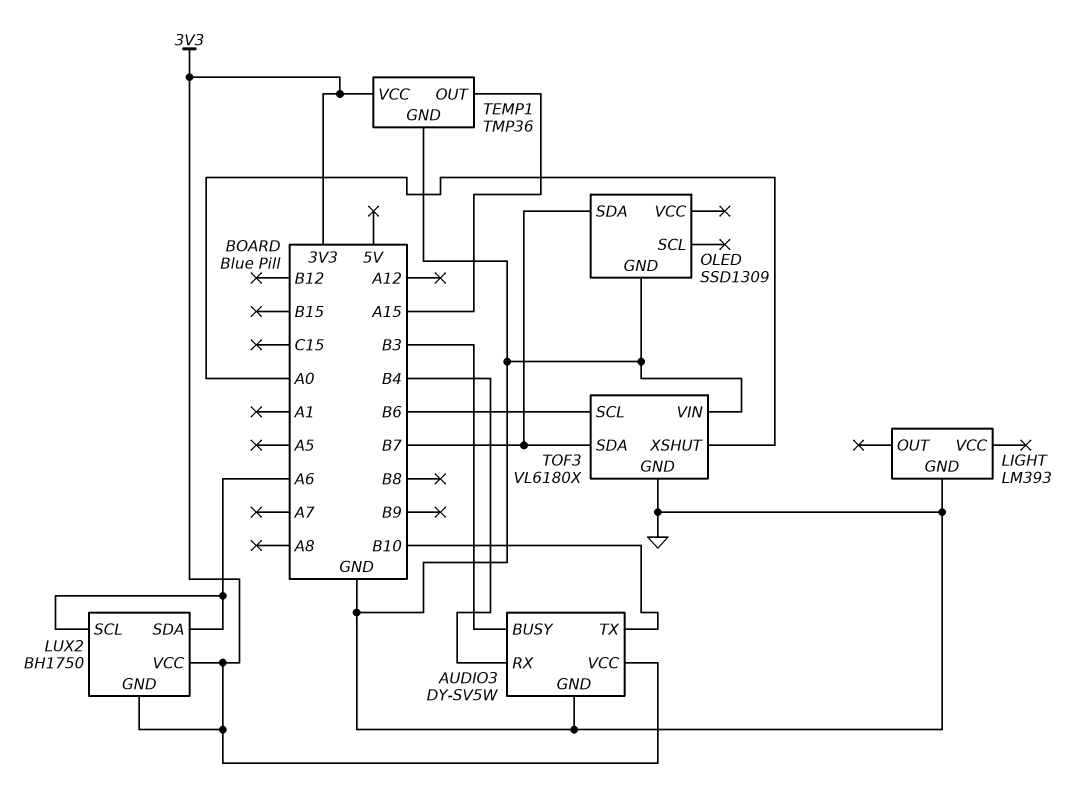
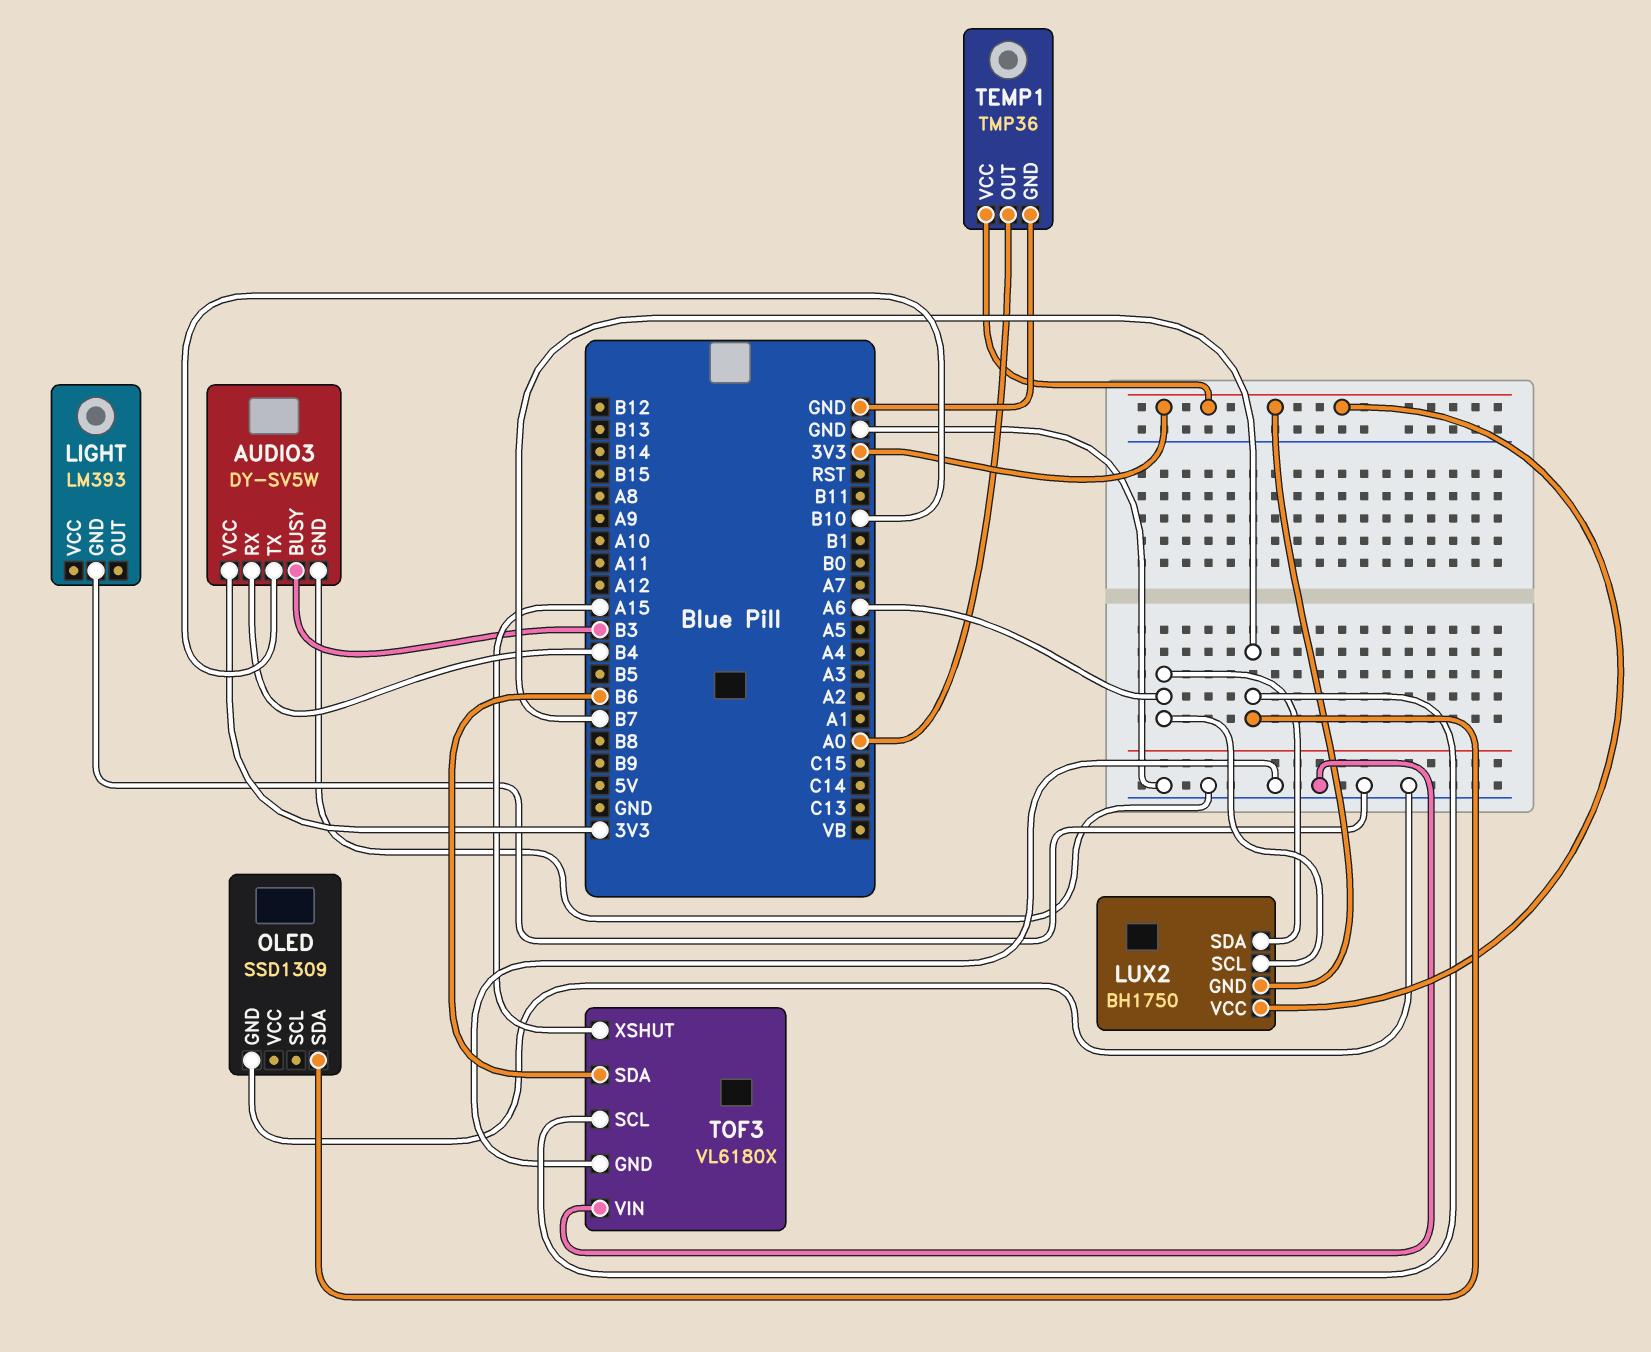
TEMP1 pin OUT: A15 -> A0
TOF3 pin SCL: B6 -> B7
TOF3 pin SDA: B7 -> B6
TOF3 pin XSHUT: A0 -> A15

